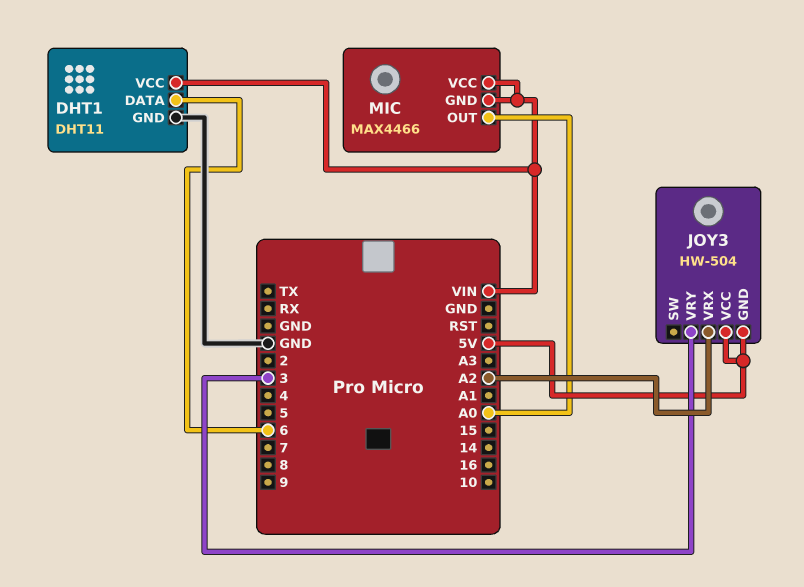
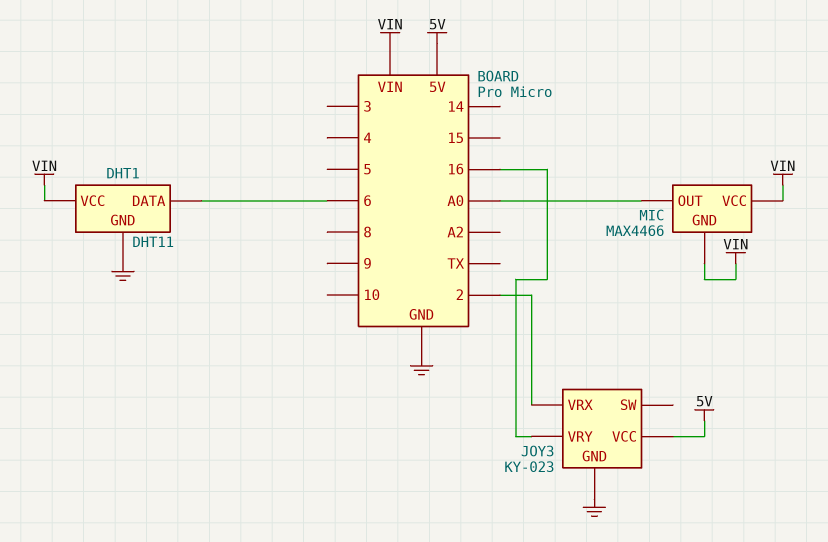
JOY3: HW-504 -> KY-023
JOY3 pin GND: 5V -> GND
JOY3 pin VRX: A2 -> 2
JOY3 pin VRY: 3 -> 16

